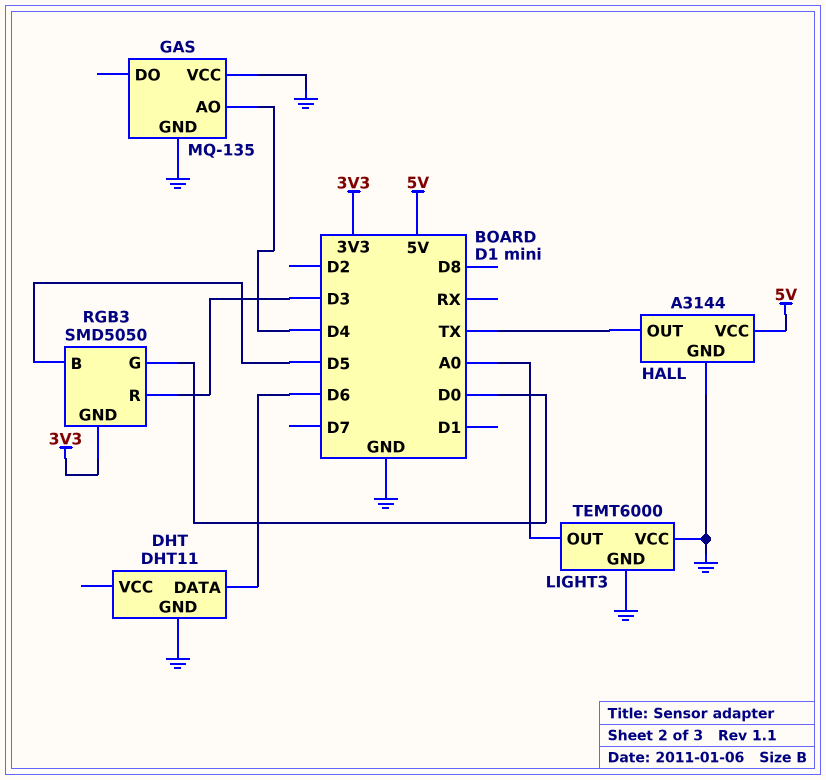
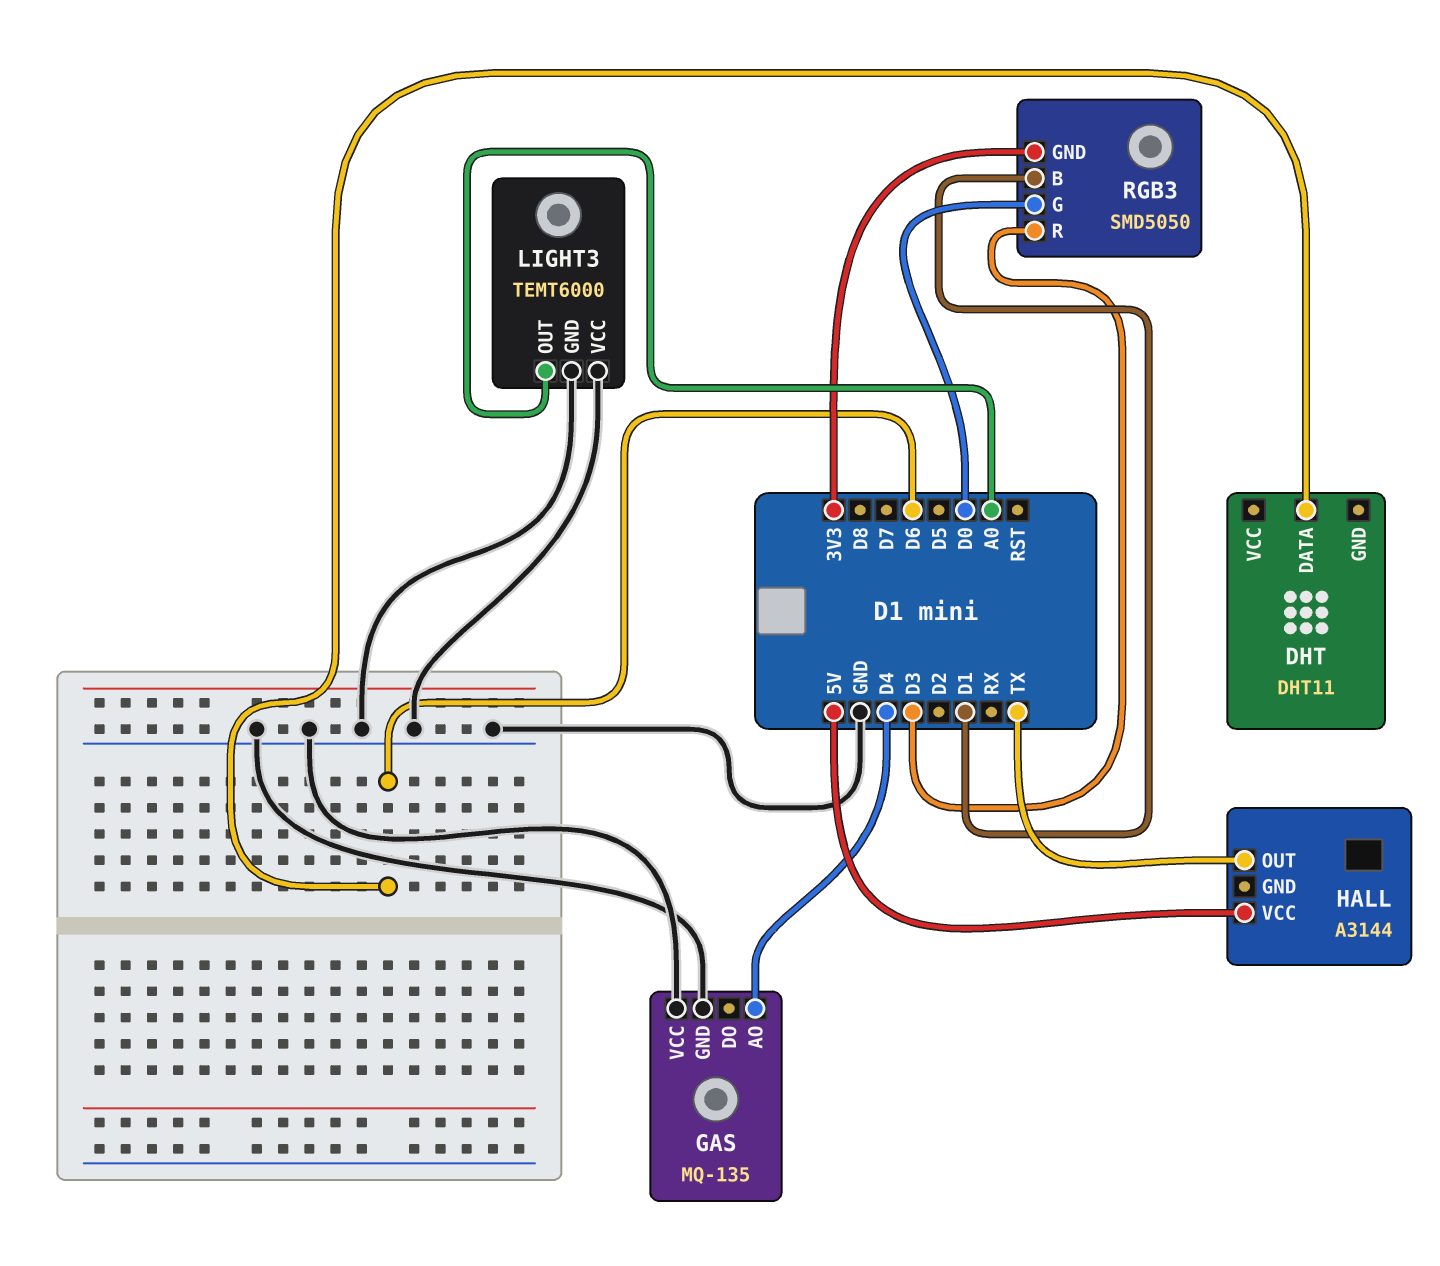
DHT pin GND: GND -> none
HALL pin GND: GND -> none
RGB3 pin B: D5 -> D1

